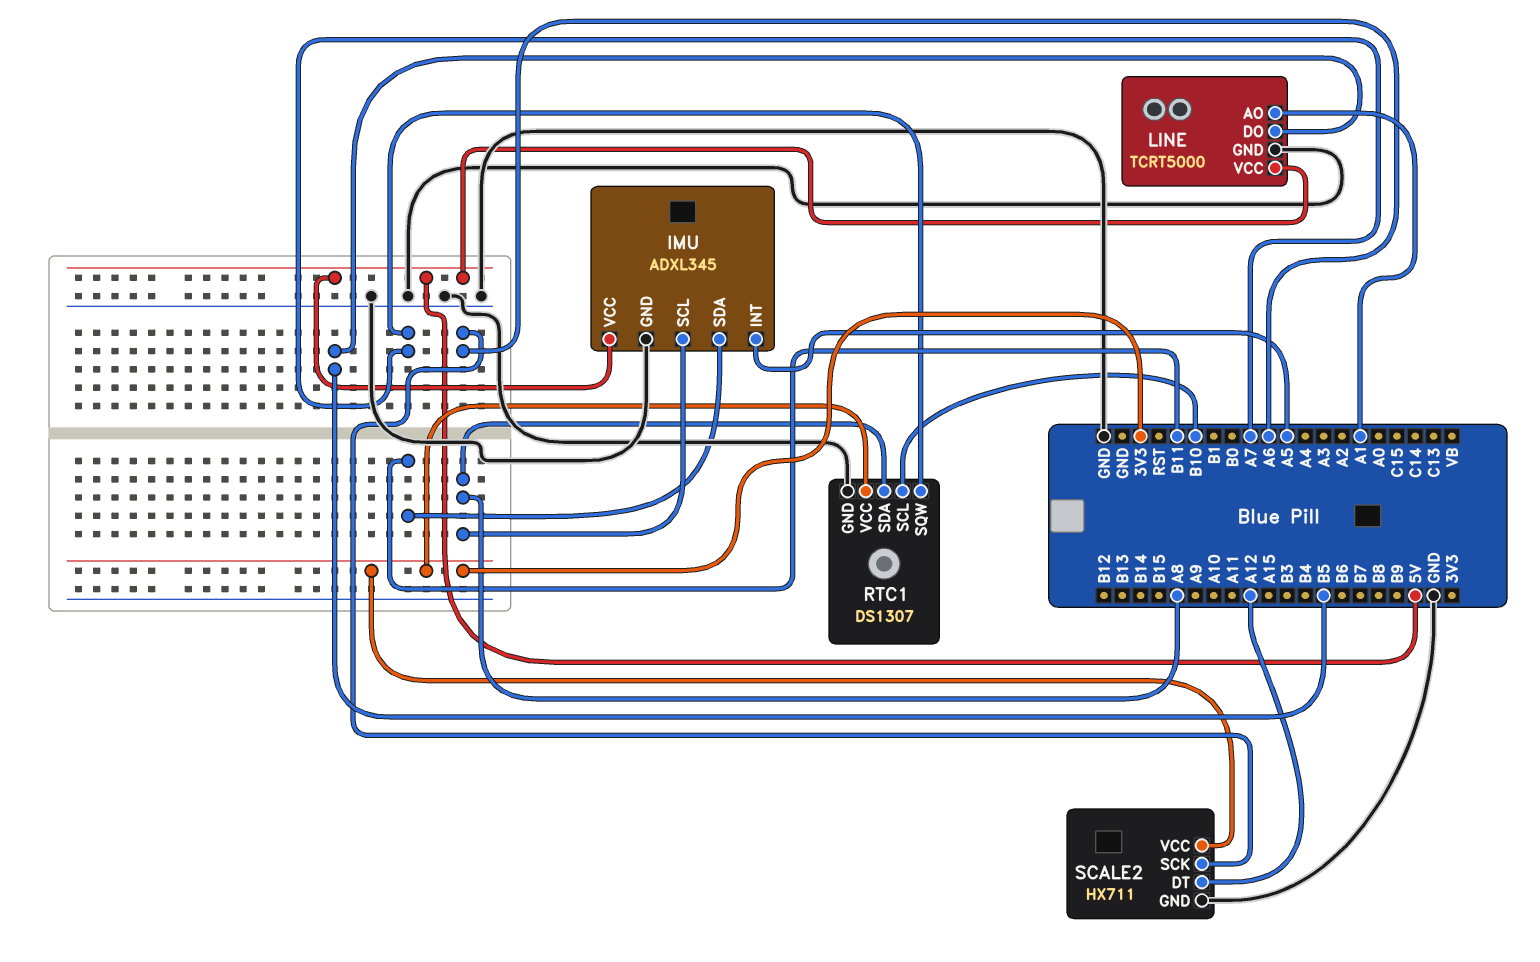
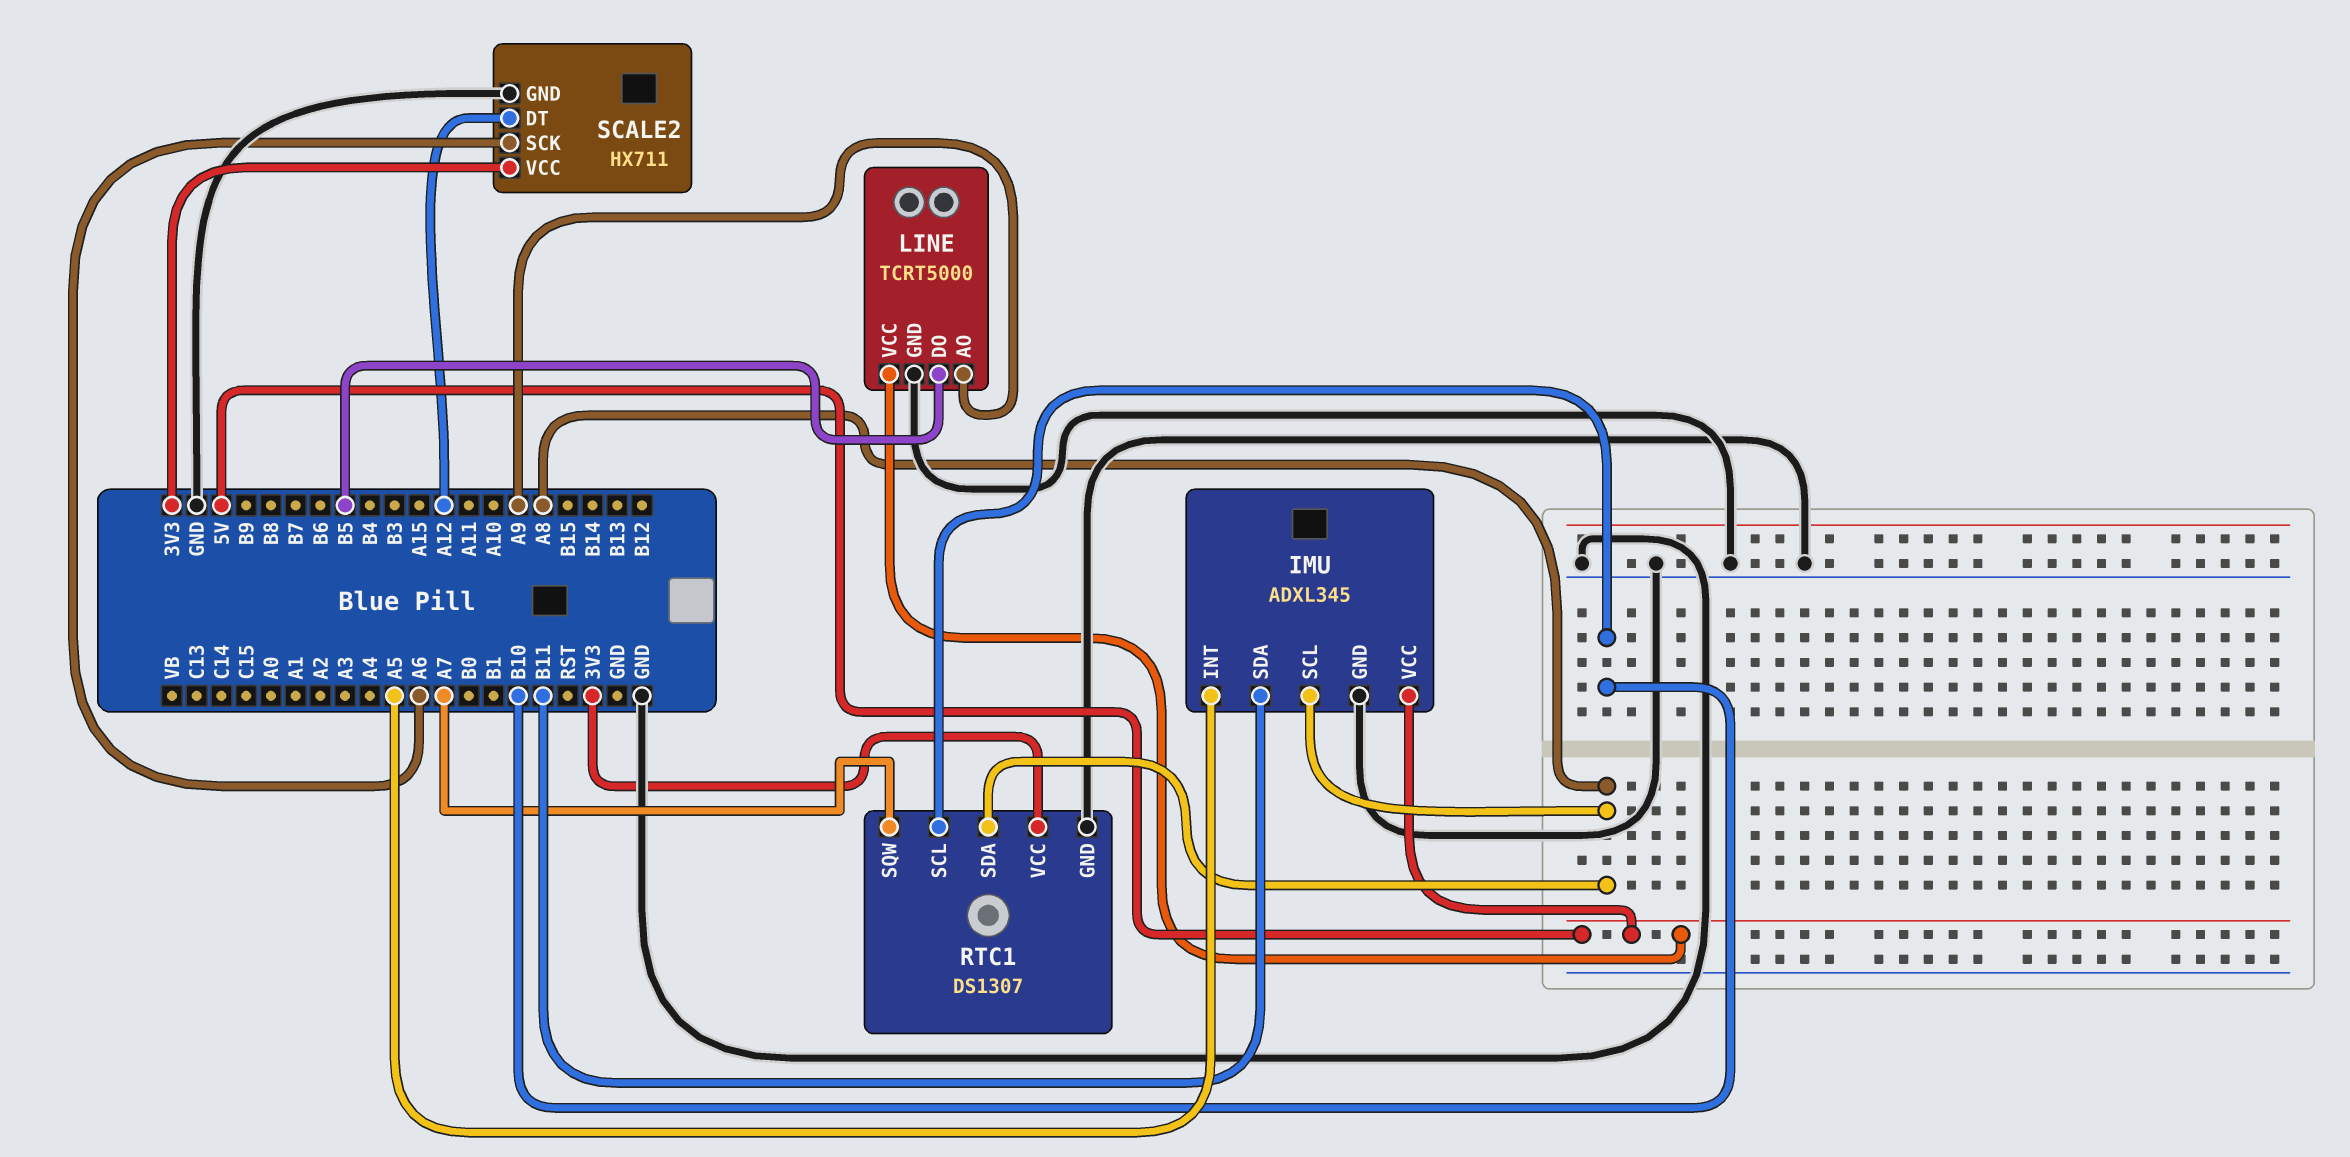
LINE pin AO: A1 -> A9

